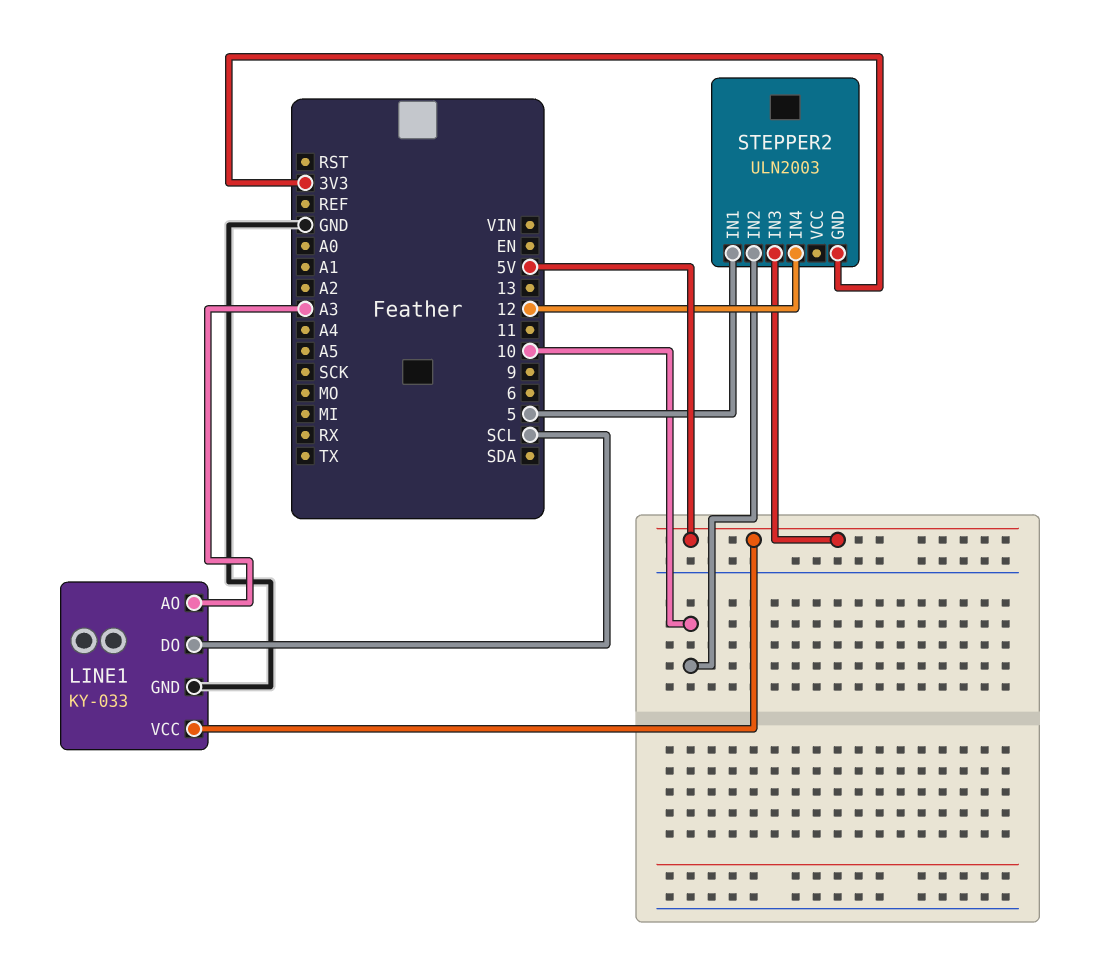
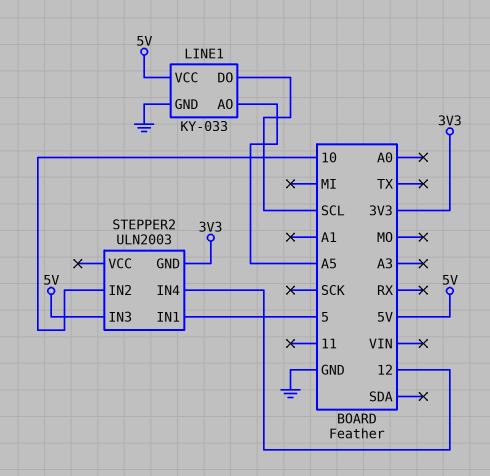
LINE1 pin AO: A3 -> A5

